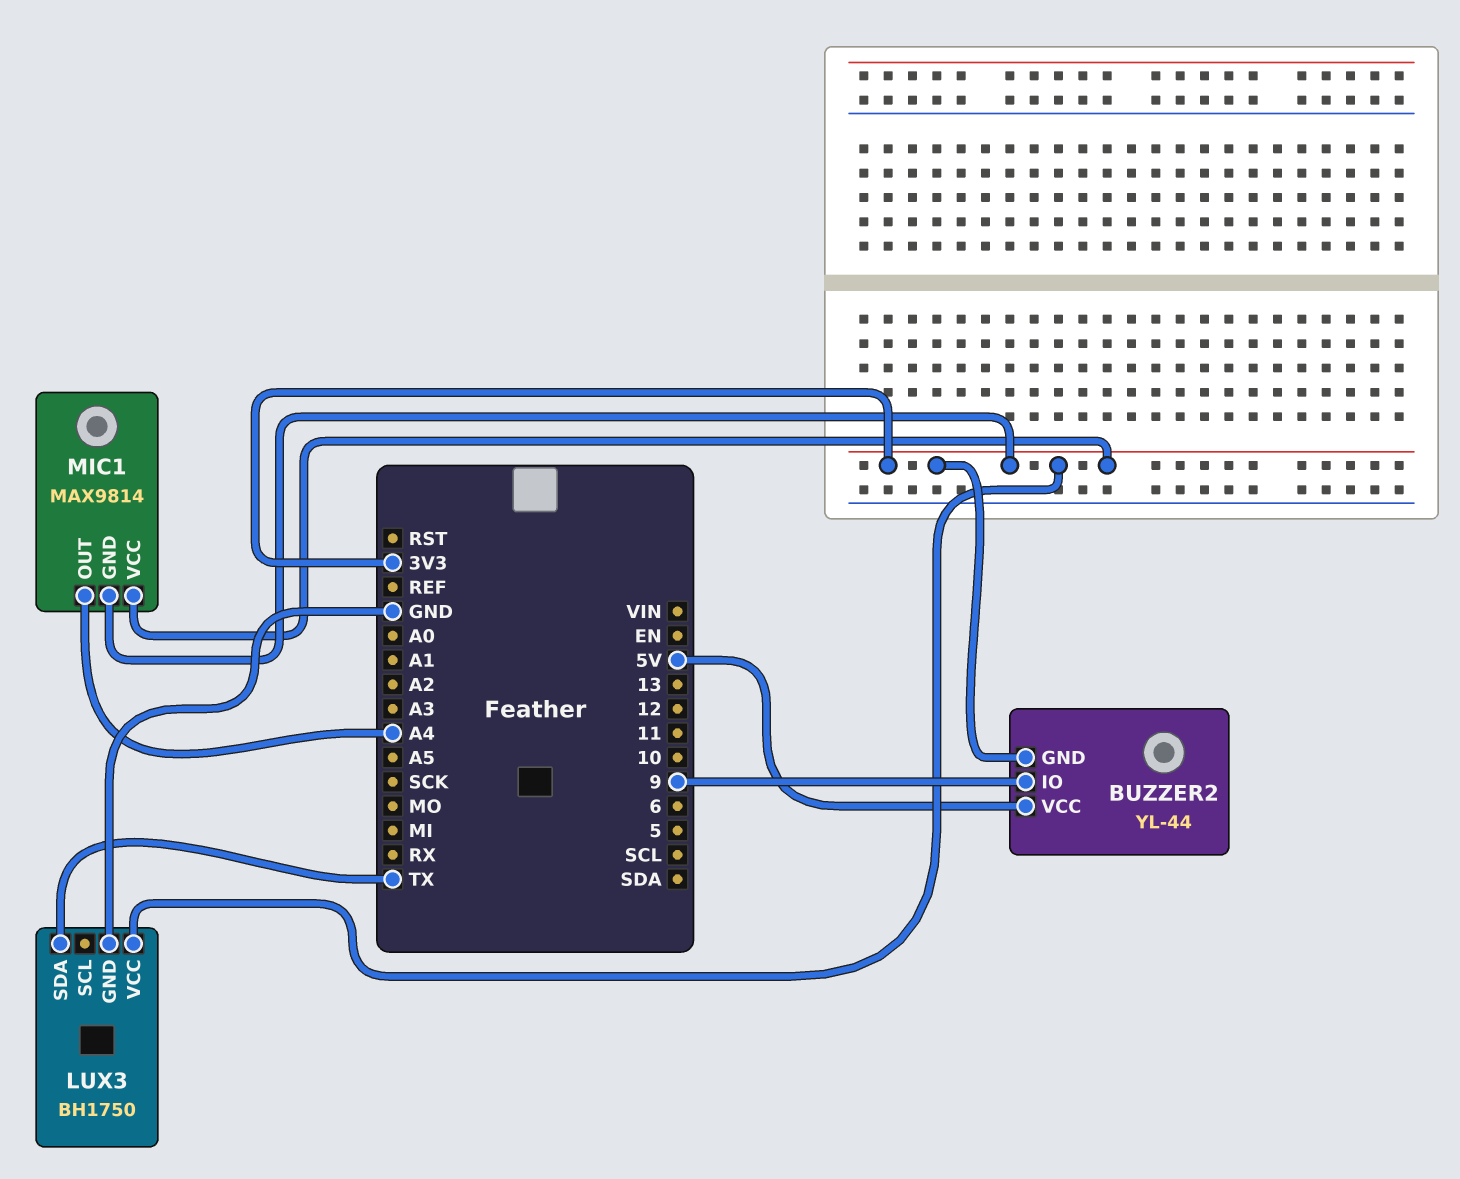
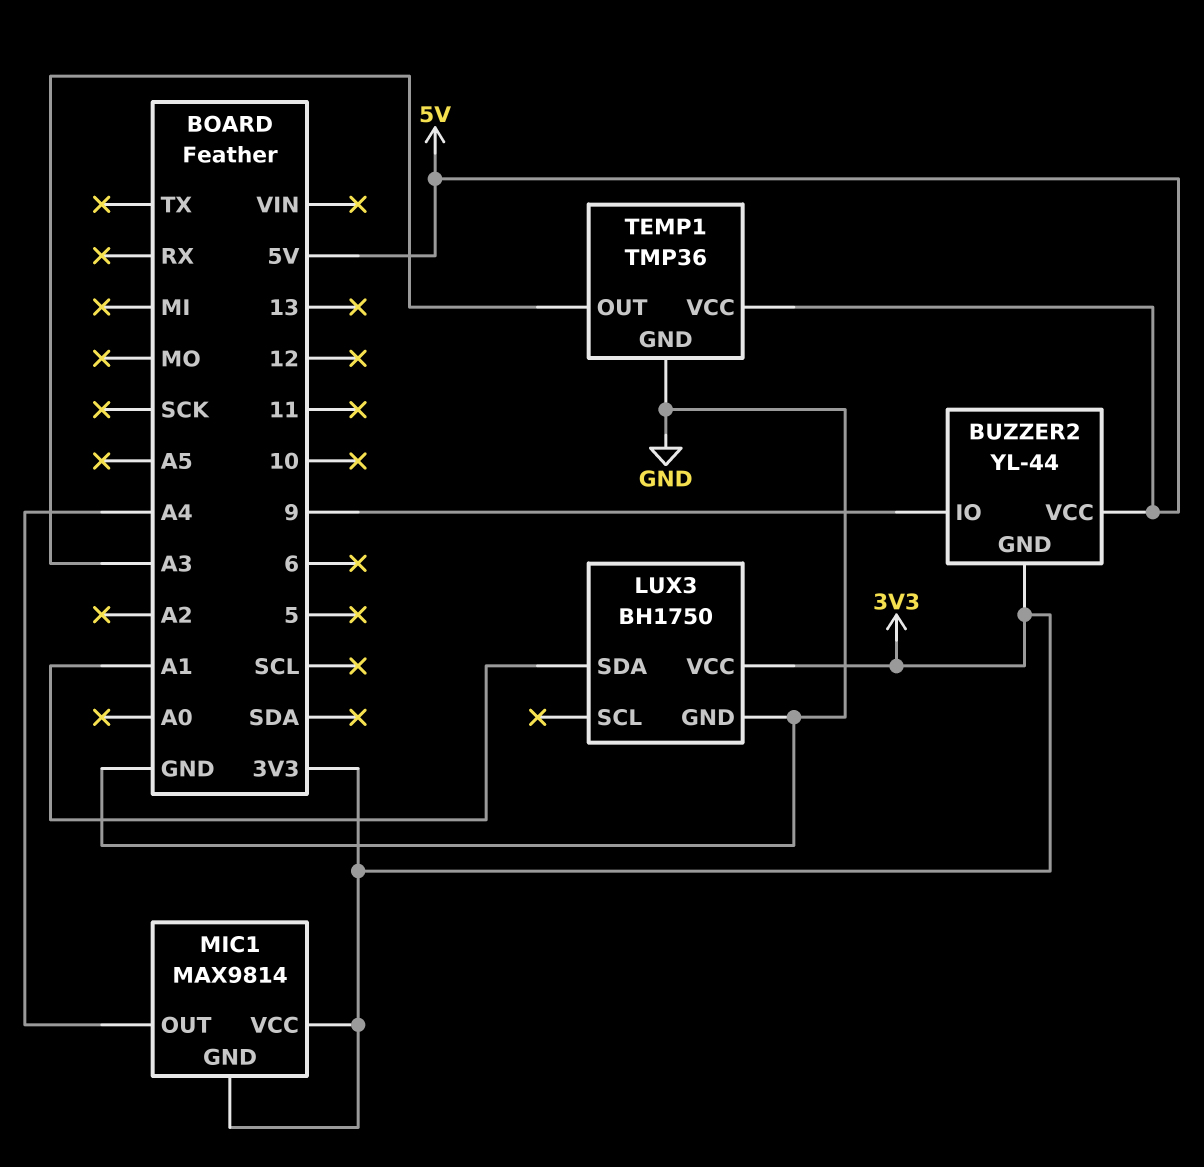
LUX3 pin SDA: TX -> A1
TEMP1: none -> TMP36
TEMP1 pin GND: none -> GND
TEMP1 pin OUT: none -> A3
TEMP1 pin VCC: none -> 5V

